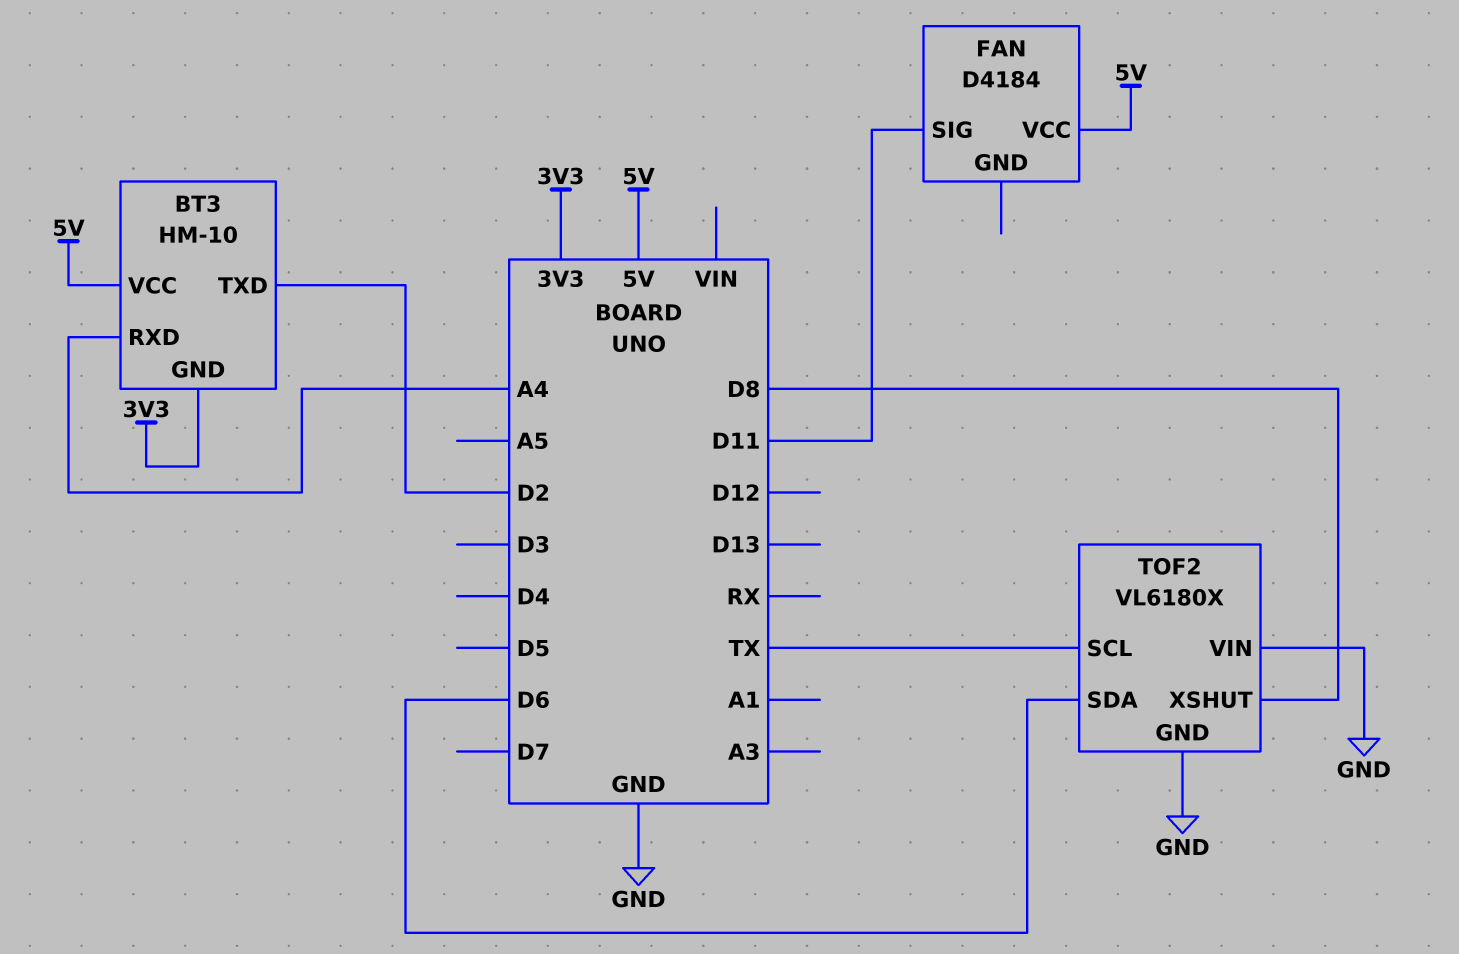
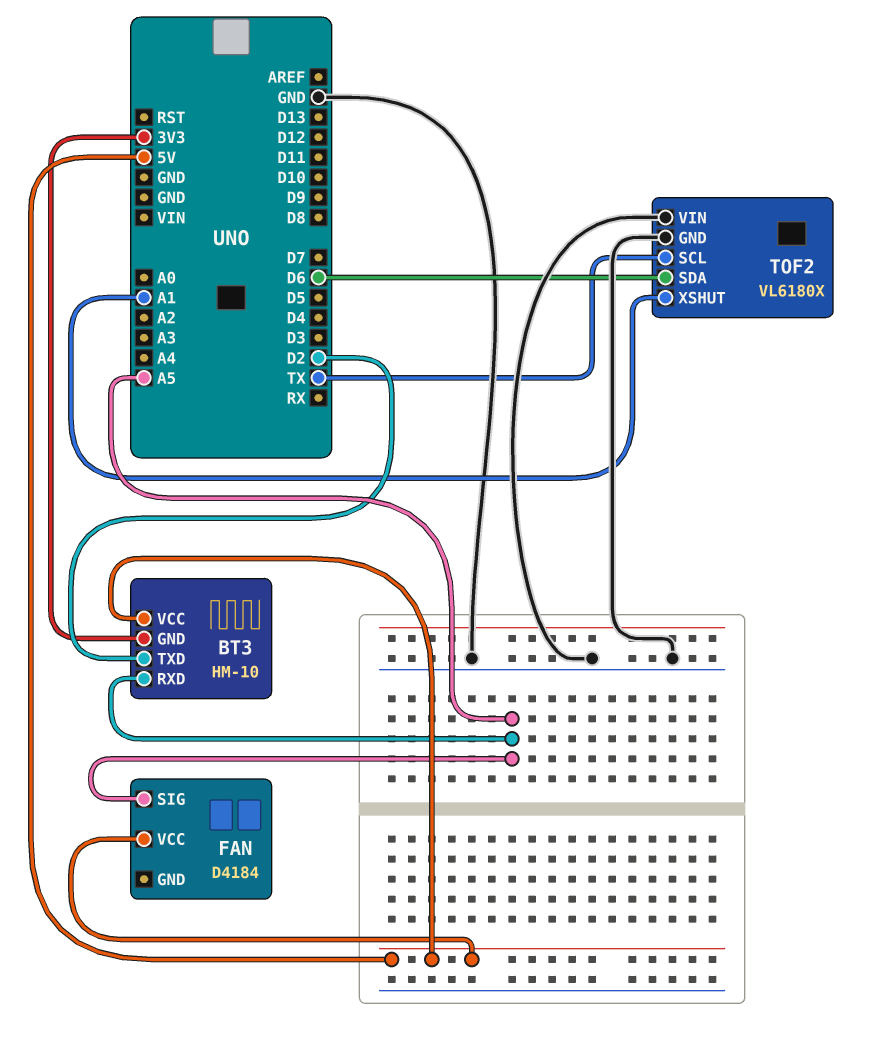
BT3 pin RXD: A4 -> A5
FAN pin SIG: D11 -> A5
TOF2 pin XSHUT: D8 -> A1

